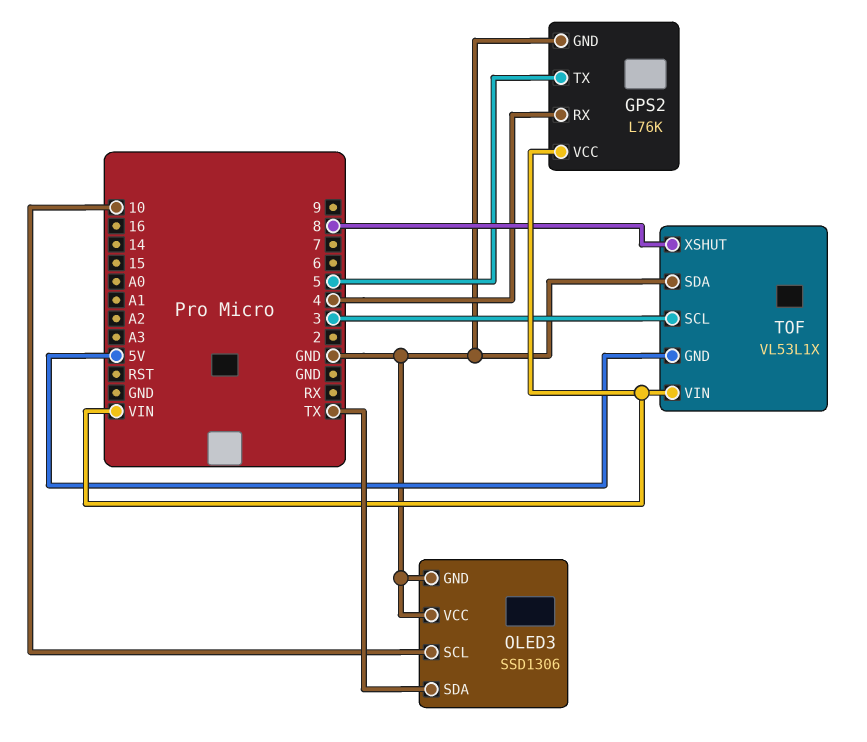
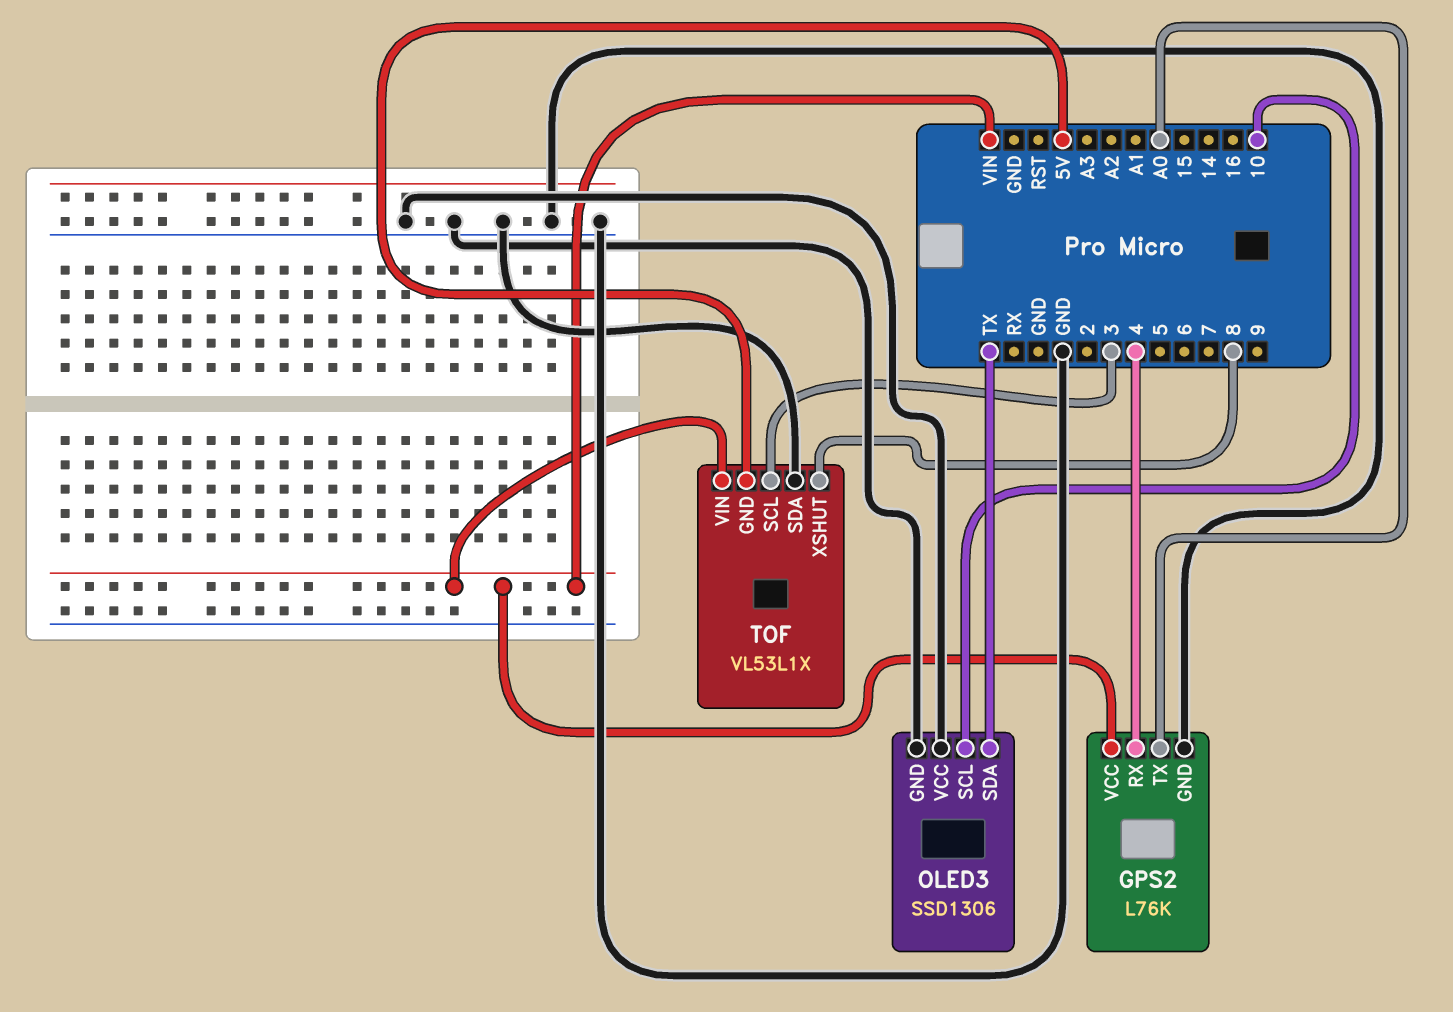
GPS2 pin TX: 5 -> A0

